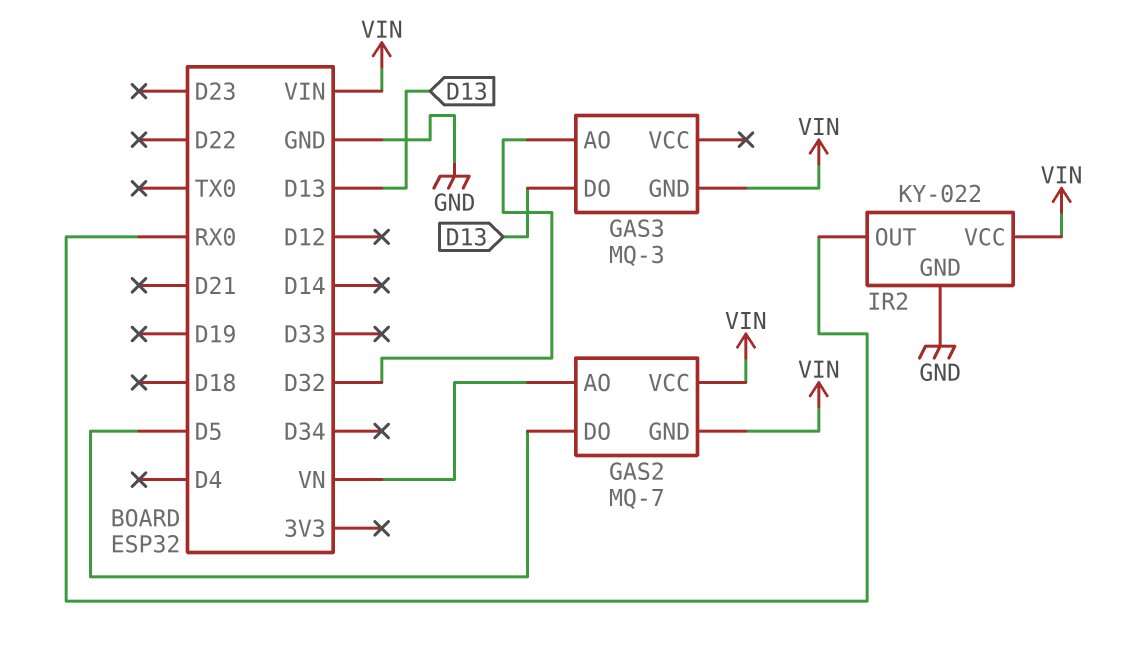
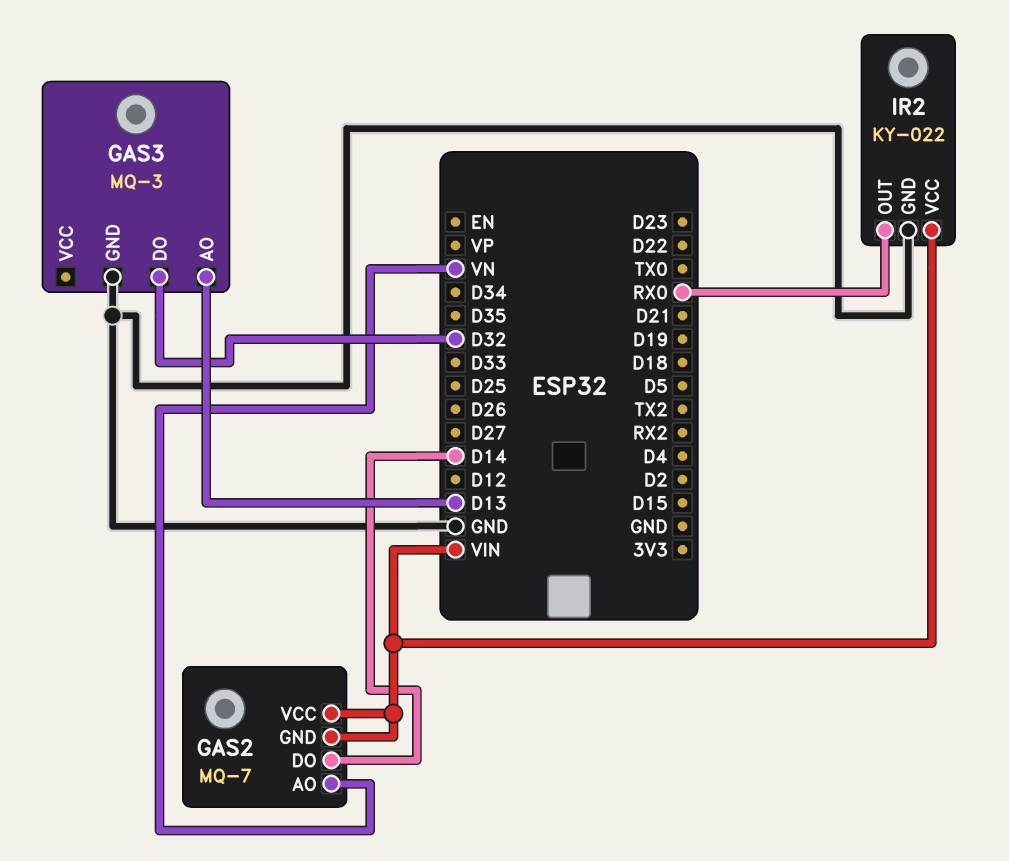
GAS2 pin DO: D5 -> D14
GAS3 pin AO: D32 -> D13
GAS3 pin DO: D13 -> D32
GAS3 pin GND: VIN -> GND

